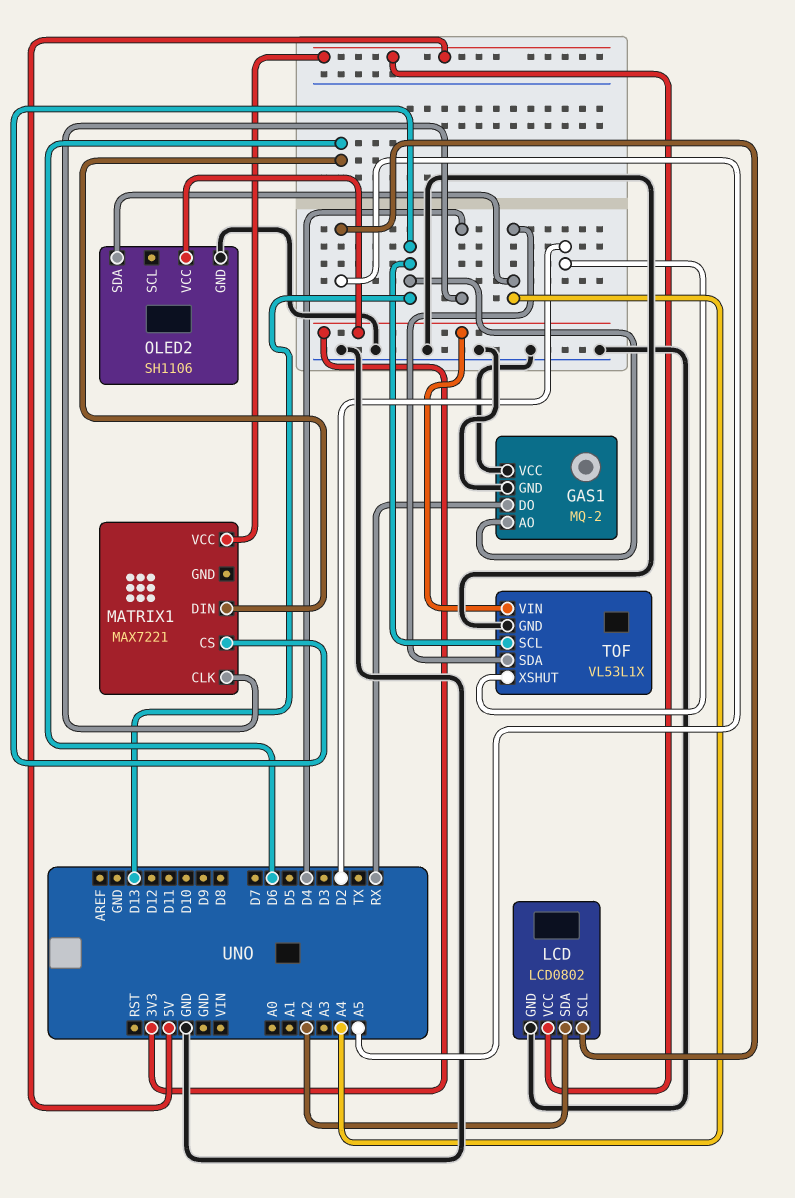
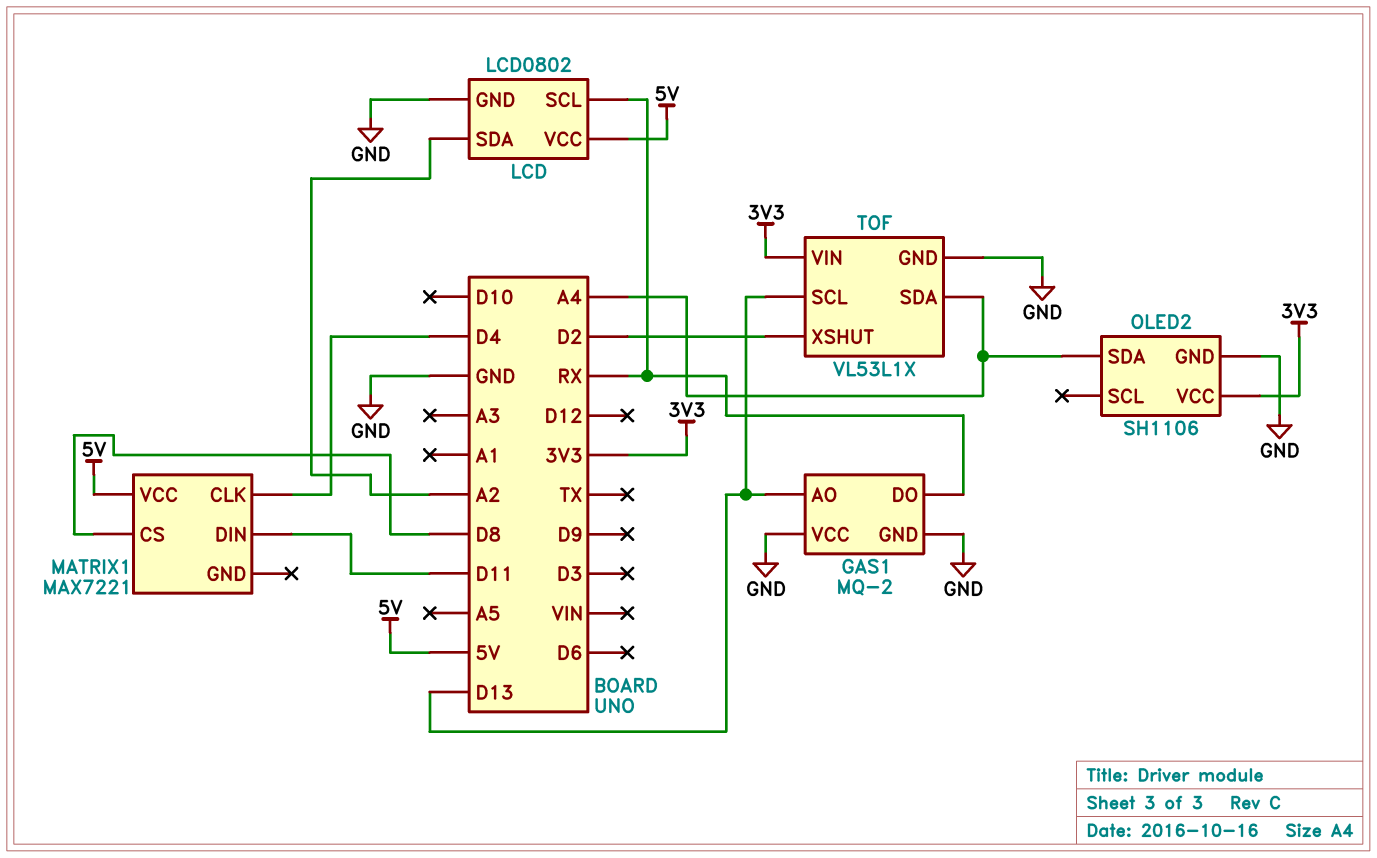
LCD pin SCL: A5 -> RX
MATRIX1 pin CS: D13 -> D8
MATRIX1 pin DIN: D6 -> D11

